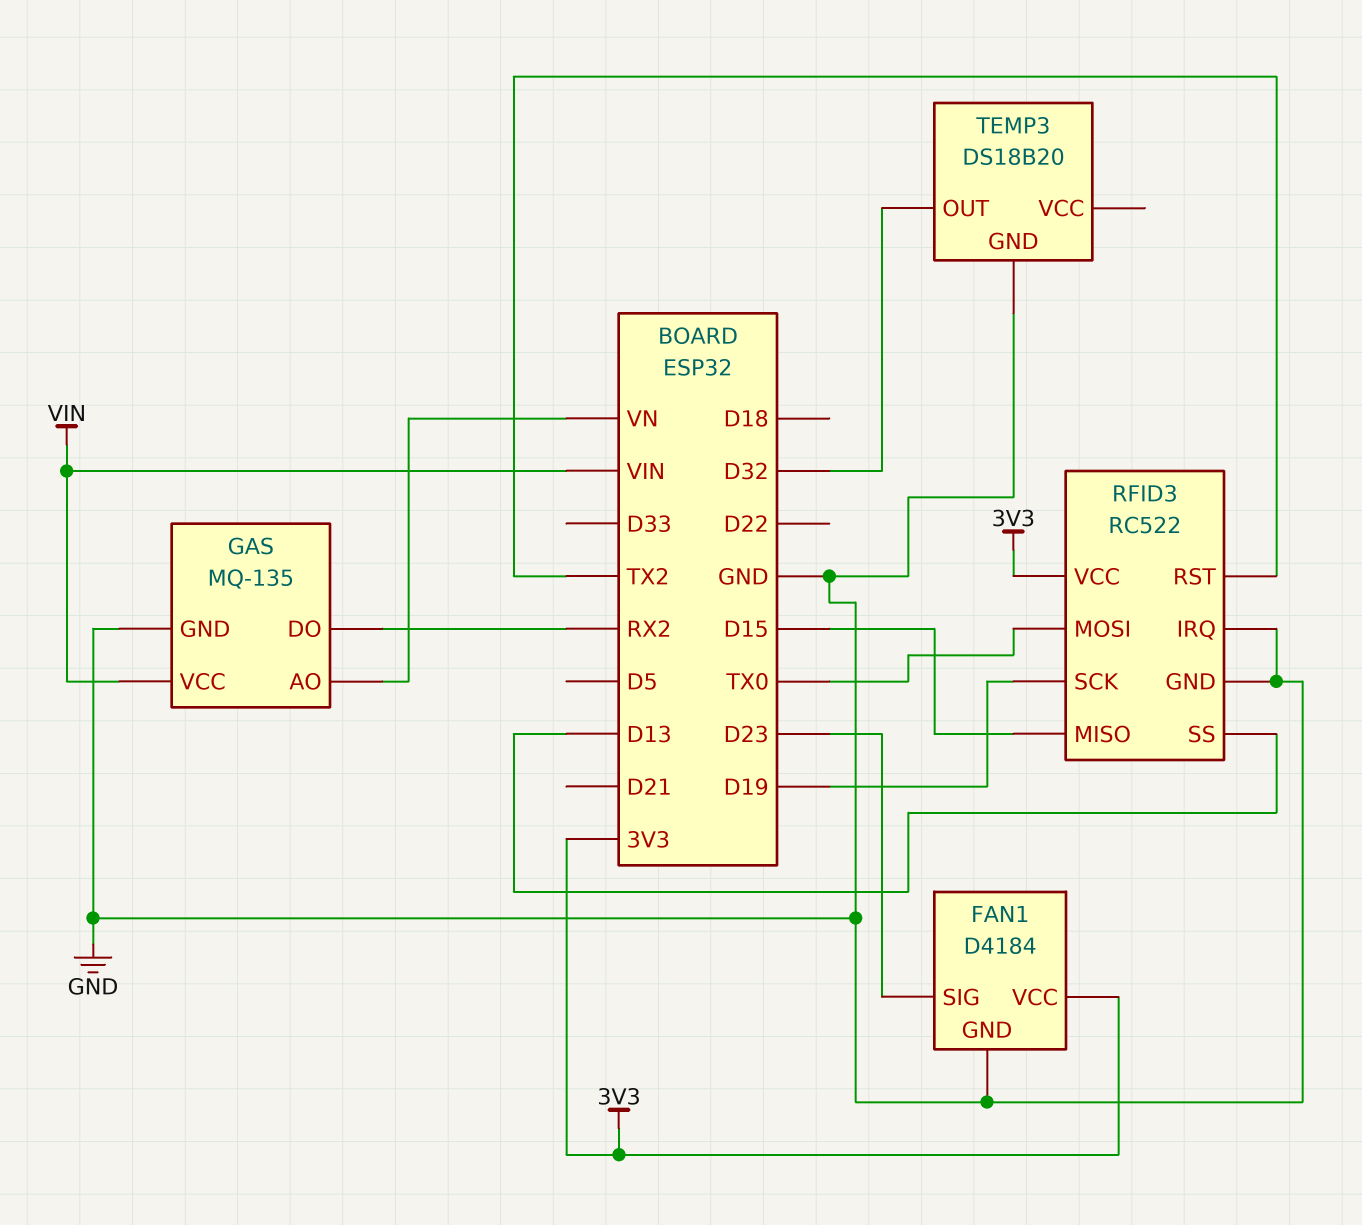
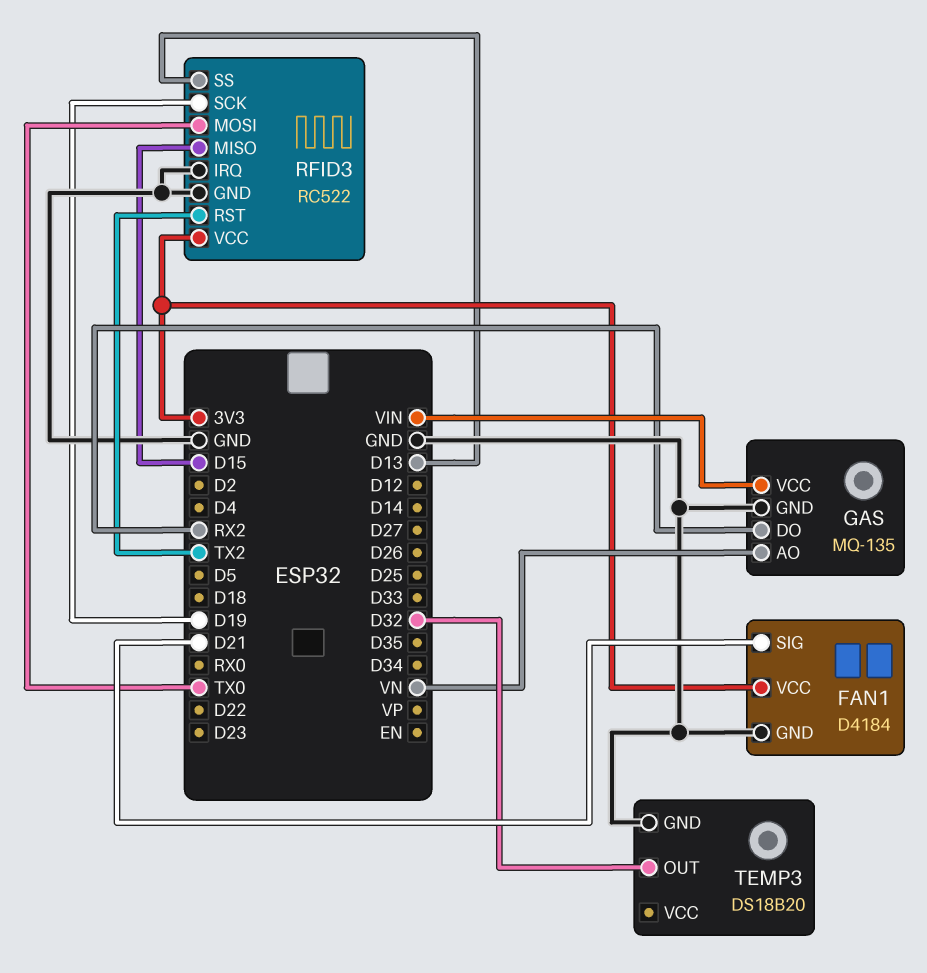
FAN1 pin SIG: D23 -> D21

